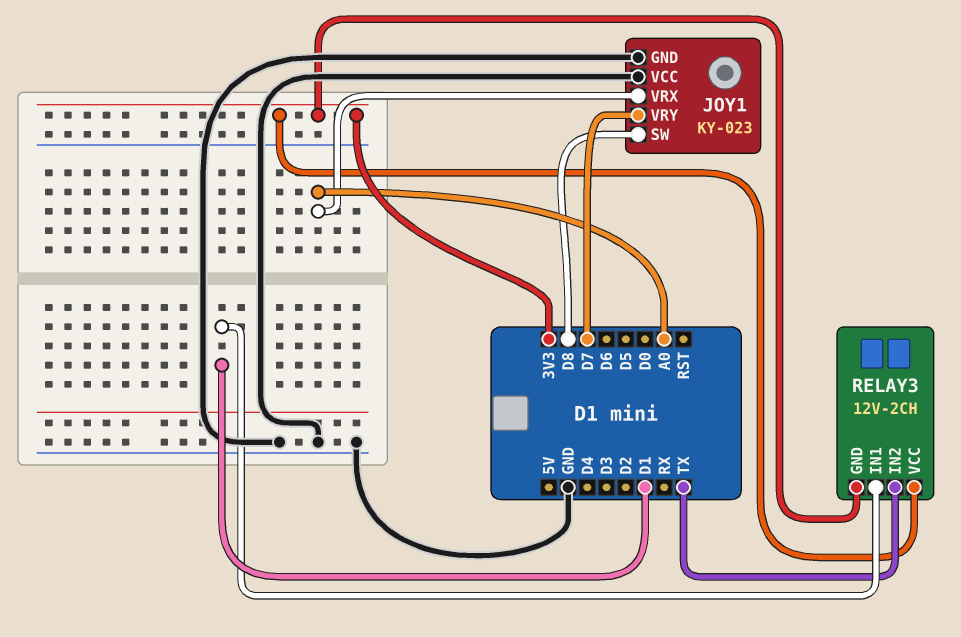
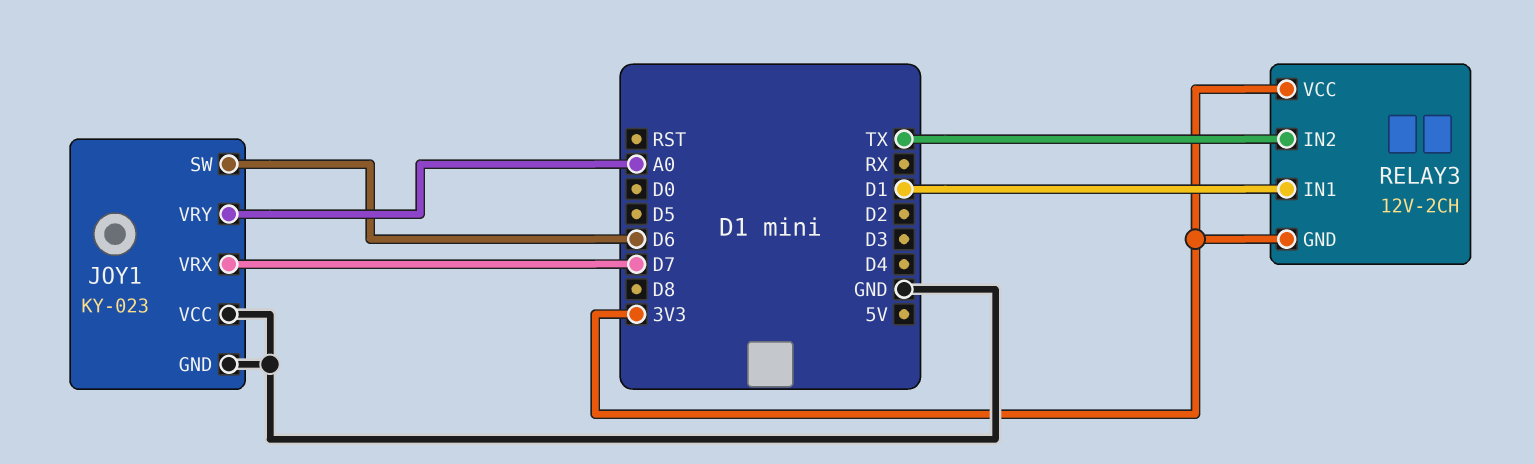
JOY1 pin SW: D8 -> D6
JOY1 pin VRX: A0 -> D7
JOY1 pin VRY: D7 -> A0

